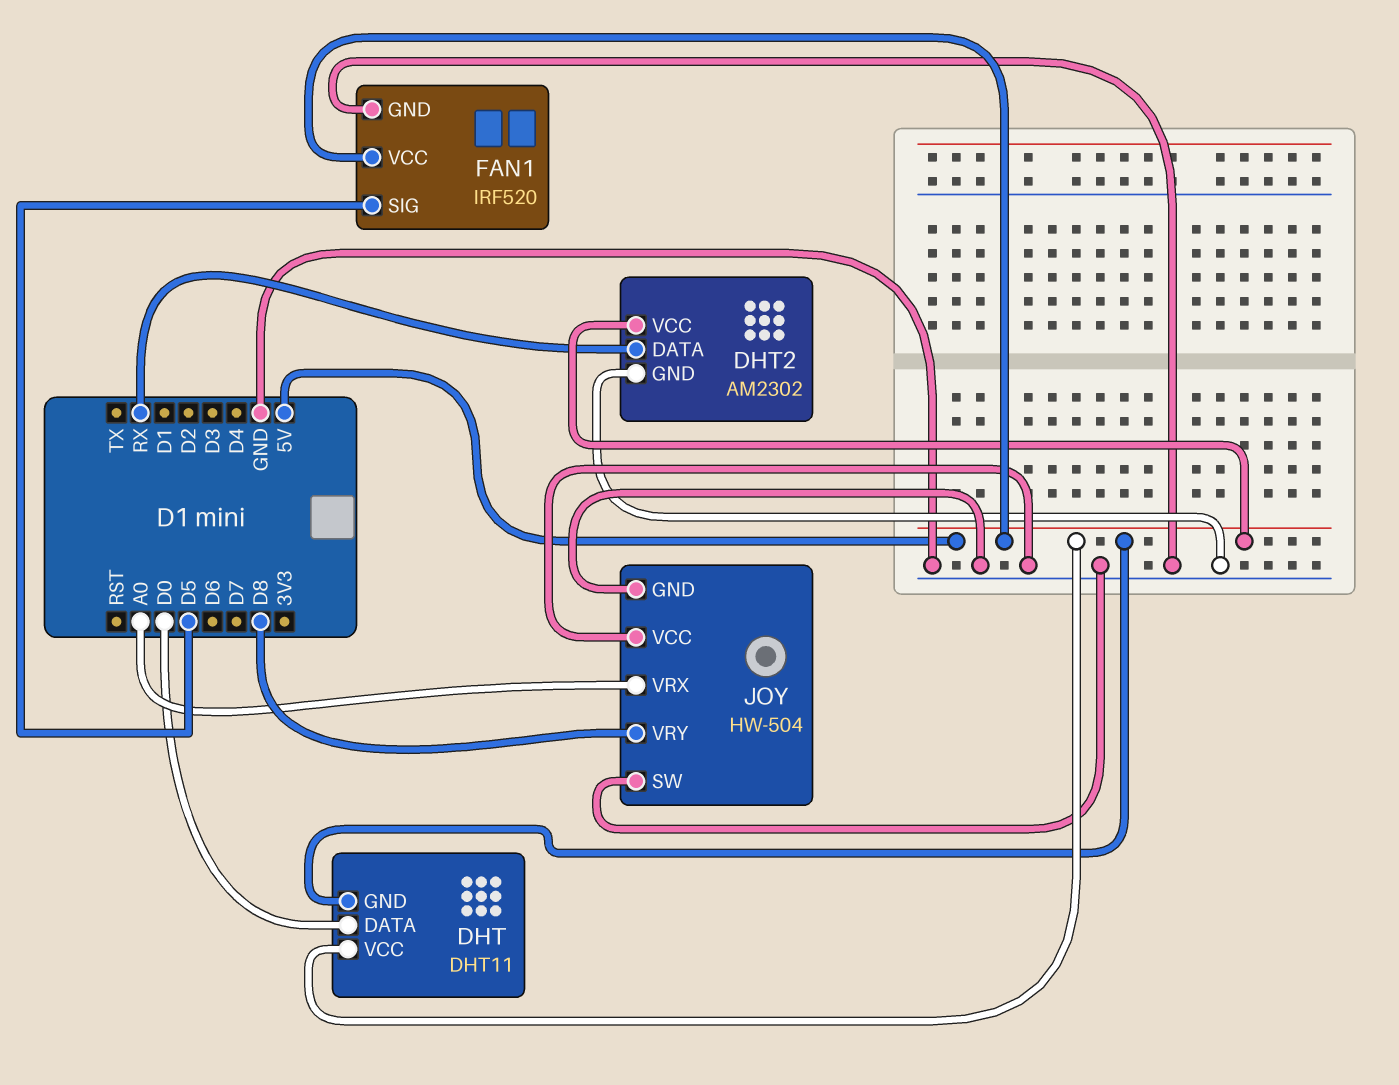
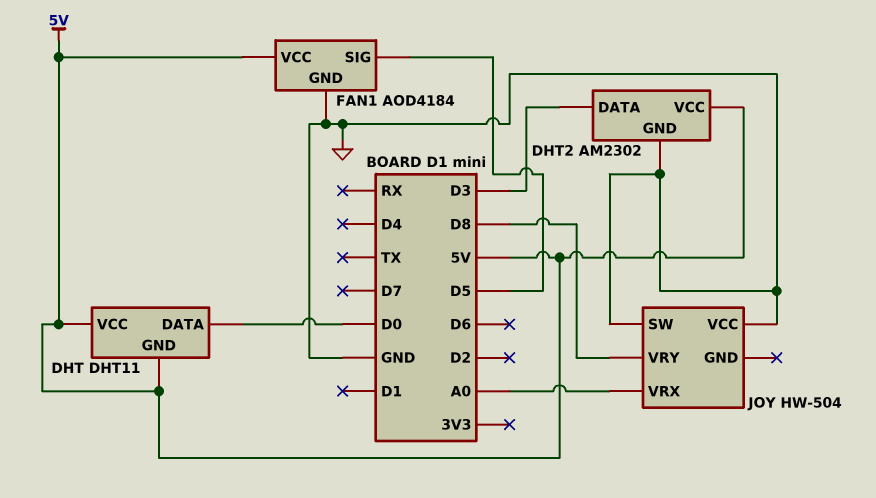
DHT2 pin DATA: RX -> D3
FAN1: IRF520 -> AOD4184
JOY pin GND: GND -> none

